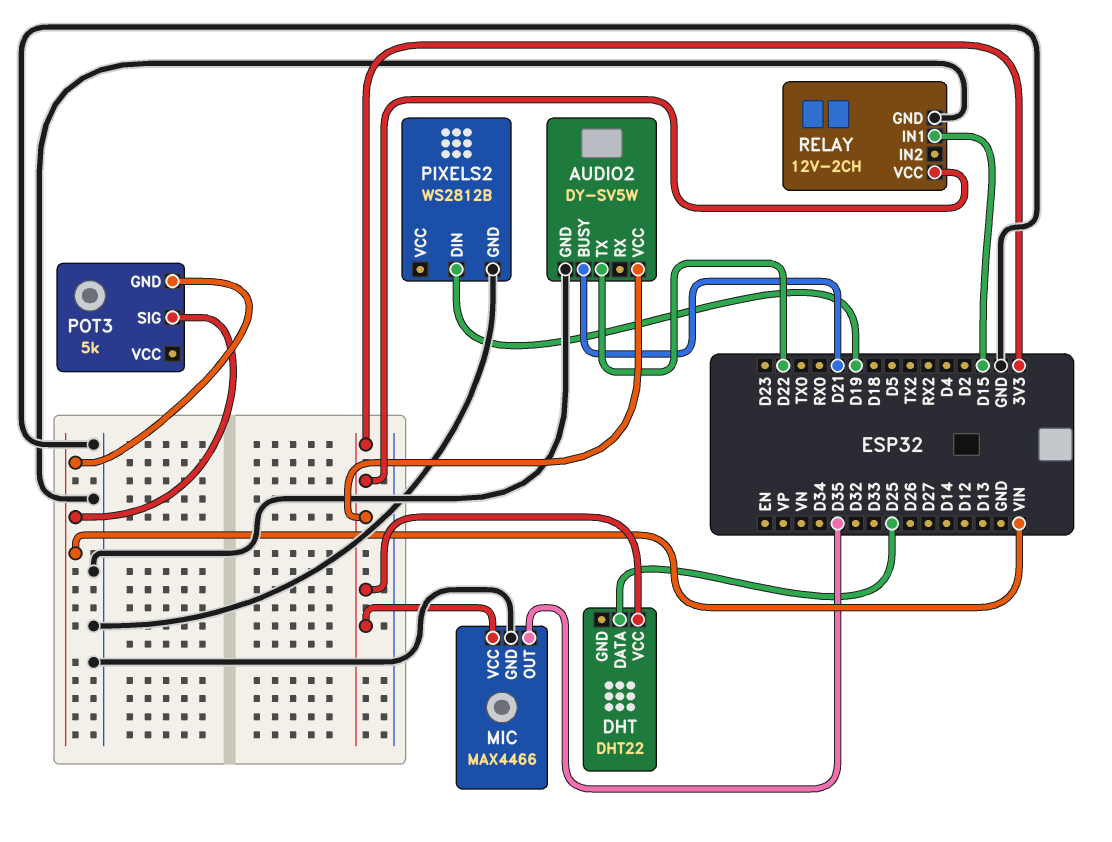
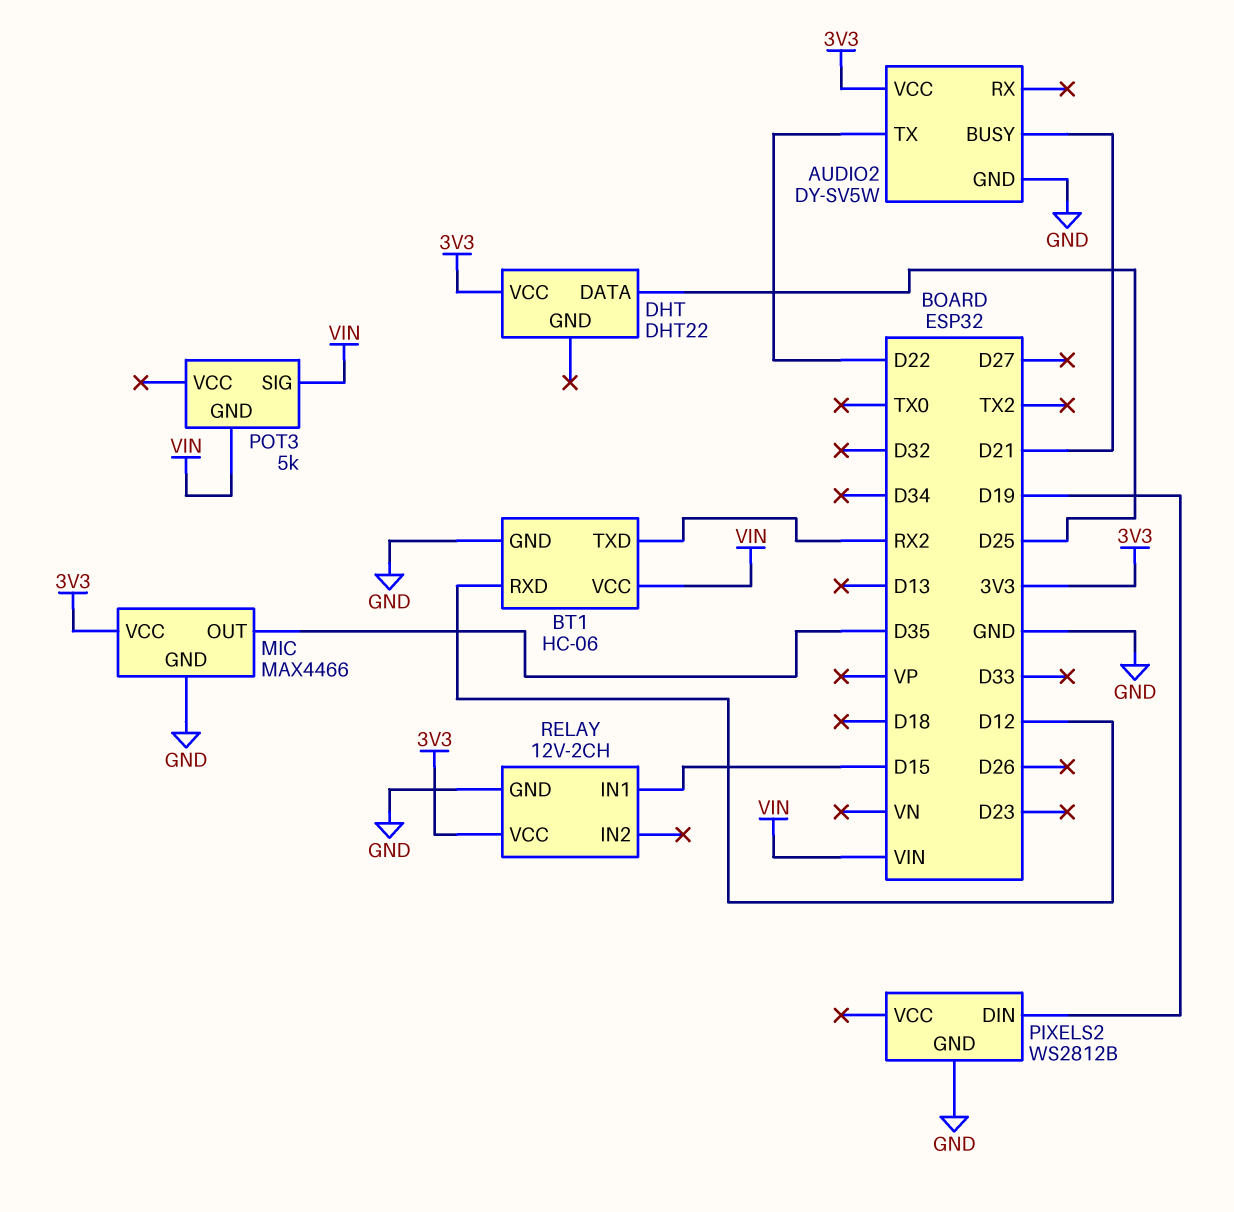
BT1: none -> HC-06
BT1 pin GND: none -> GND
BT1 pin RXD: none -> D12
BT1 pin TXD: none -> RX2
BT1 pin VCC: none -> VIN

